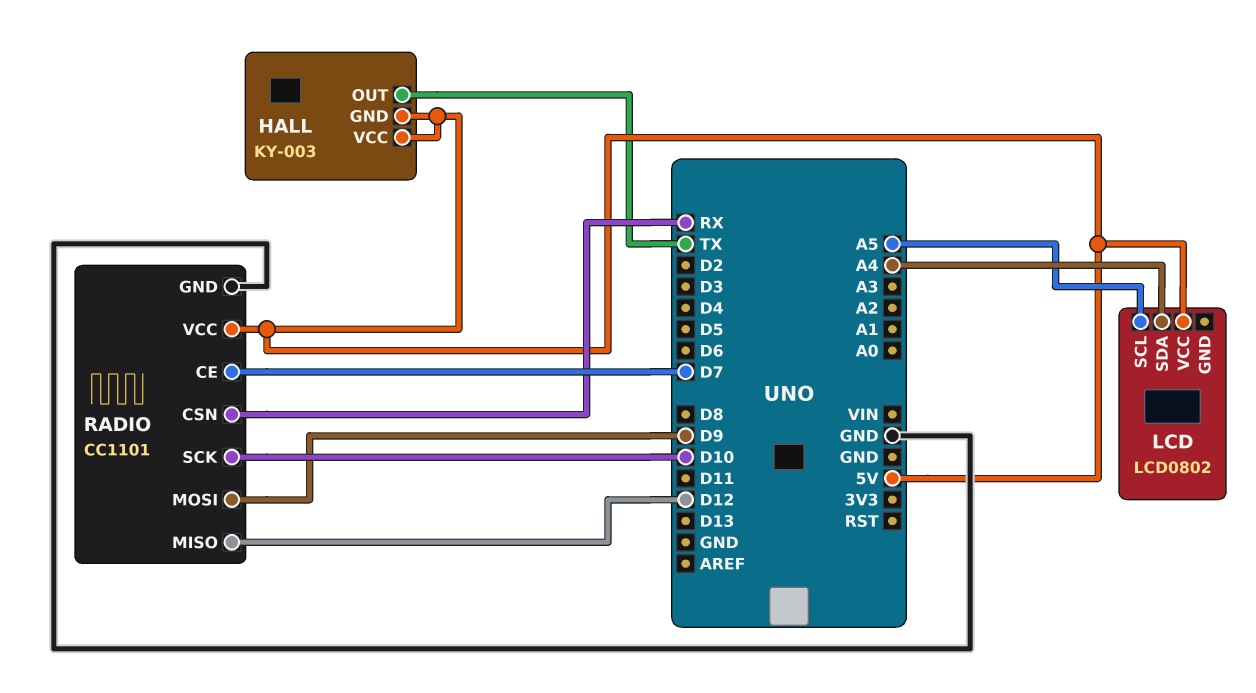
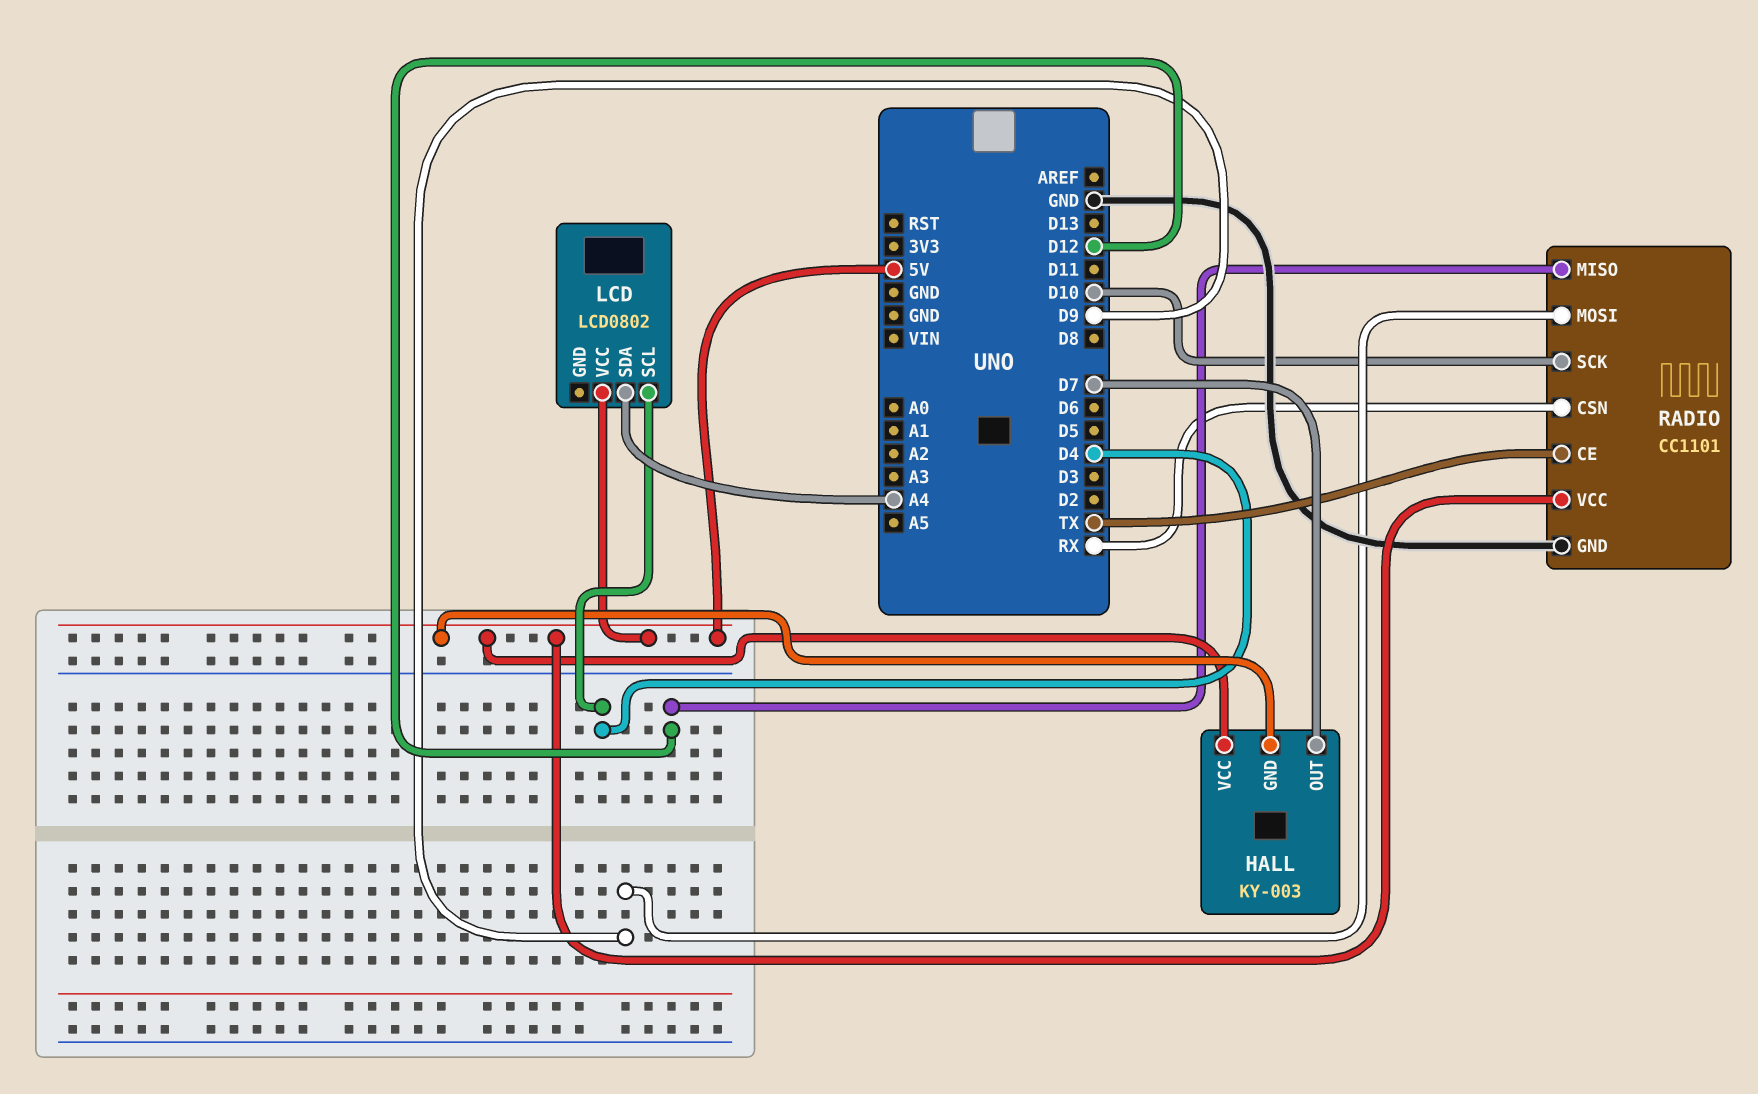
HALL pin OUT: TX -> D7
LCD pin SCL: A5 -> D4
RADIO pin CE: D7 -> TX

